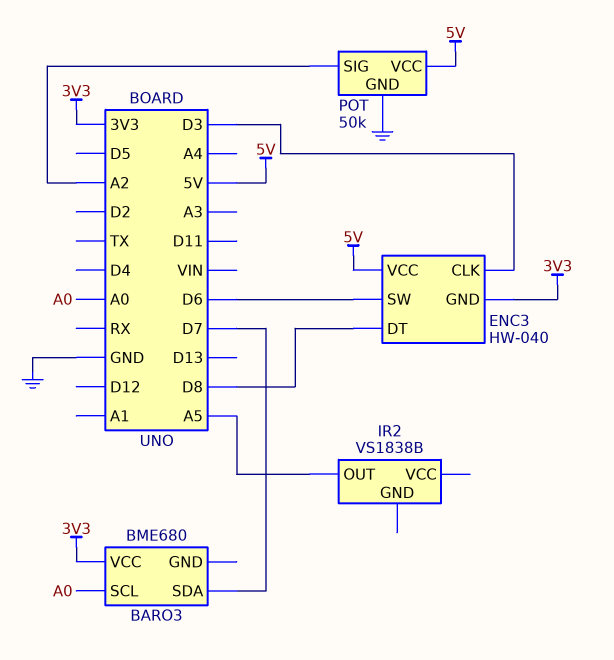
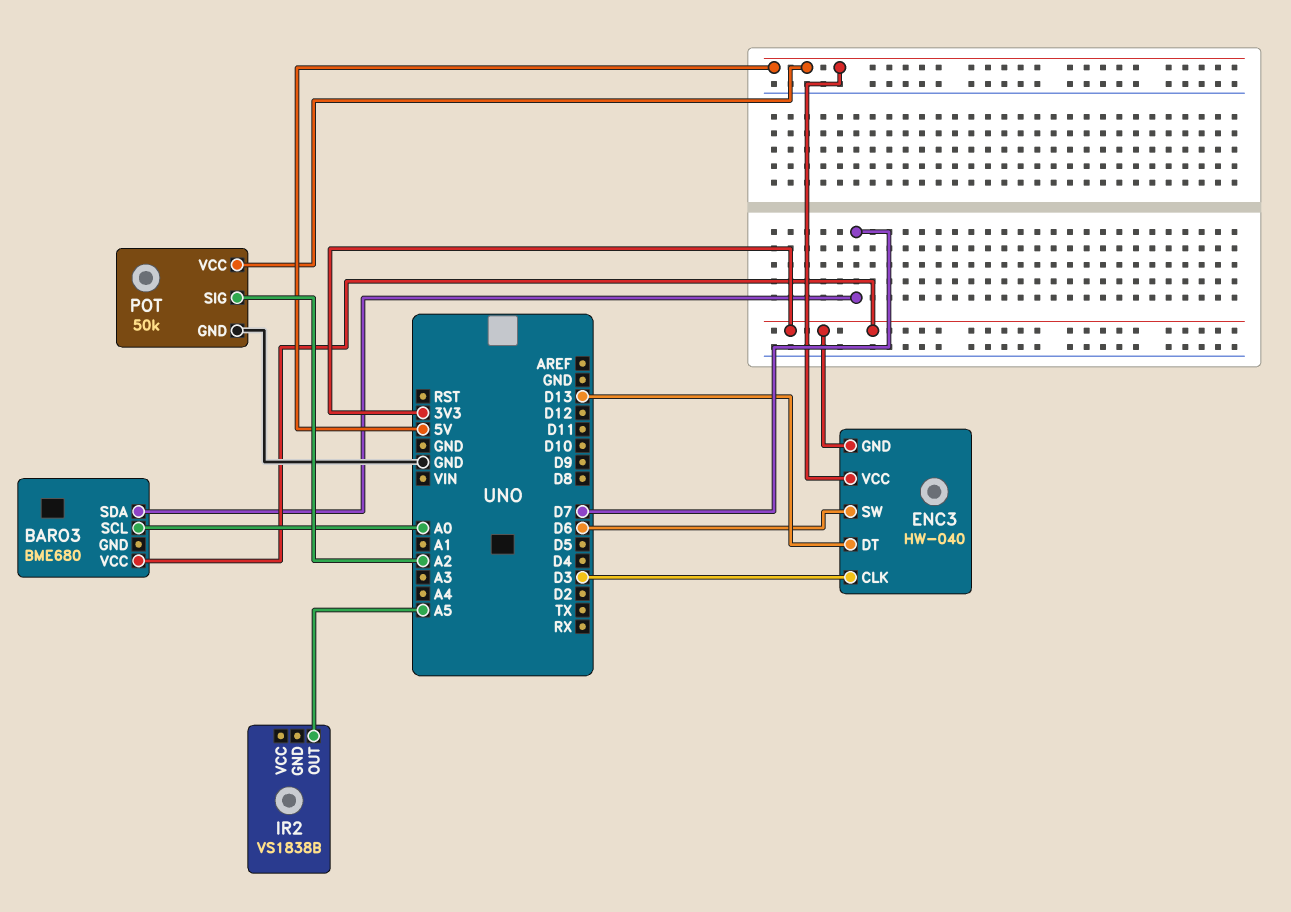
ENC3 pin DT: D8 -> D13

